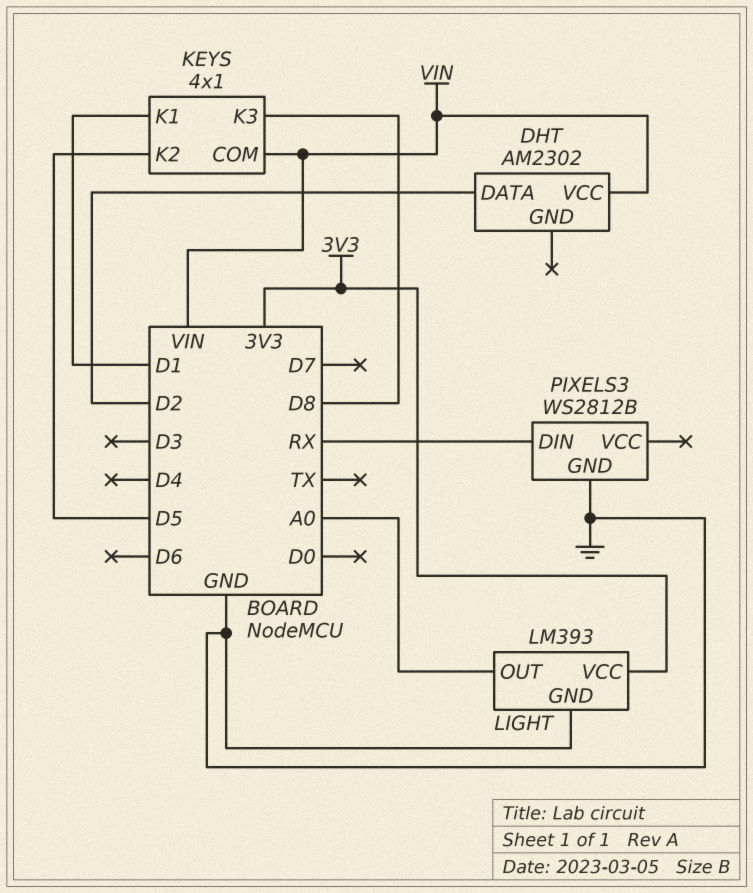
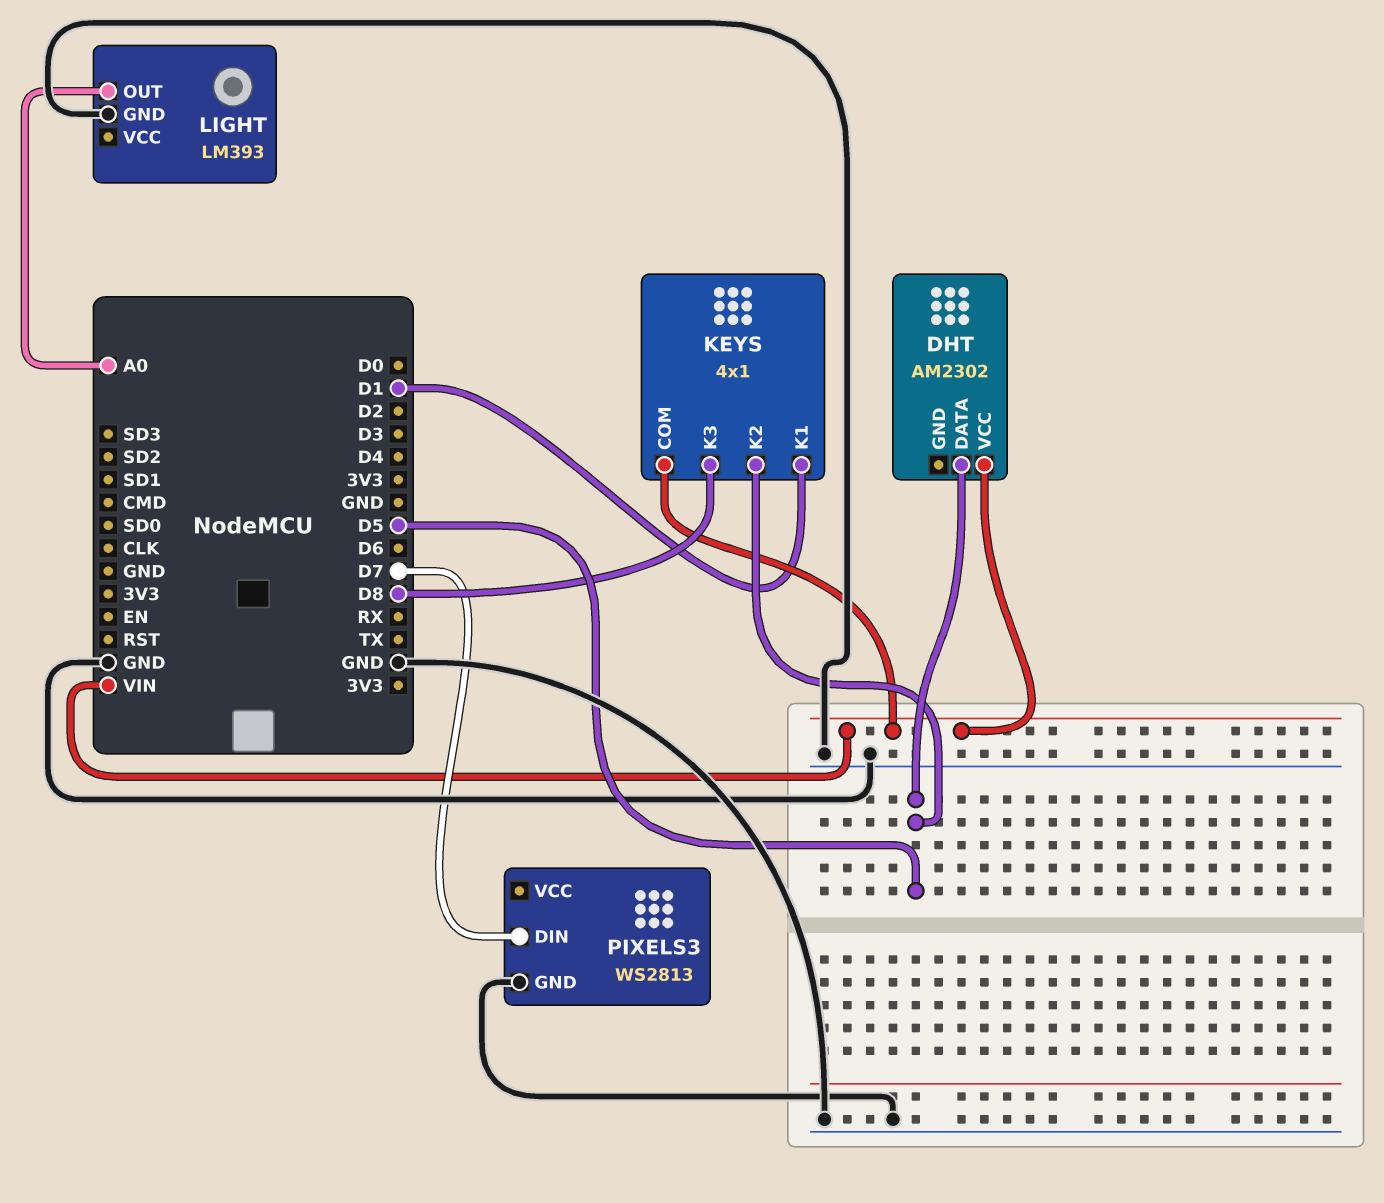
DHT pin DATA: D2 -> D5
LIGHT pin VCC: 3V3 -> none
PIXELS3: WS2812B -> WS2813
PIXELS3 pin DIN: RX -> D7

